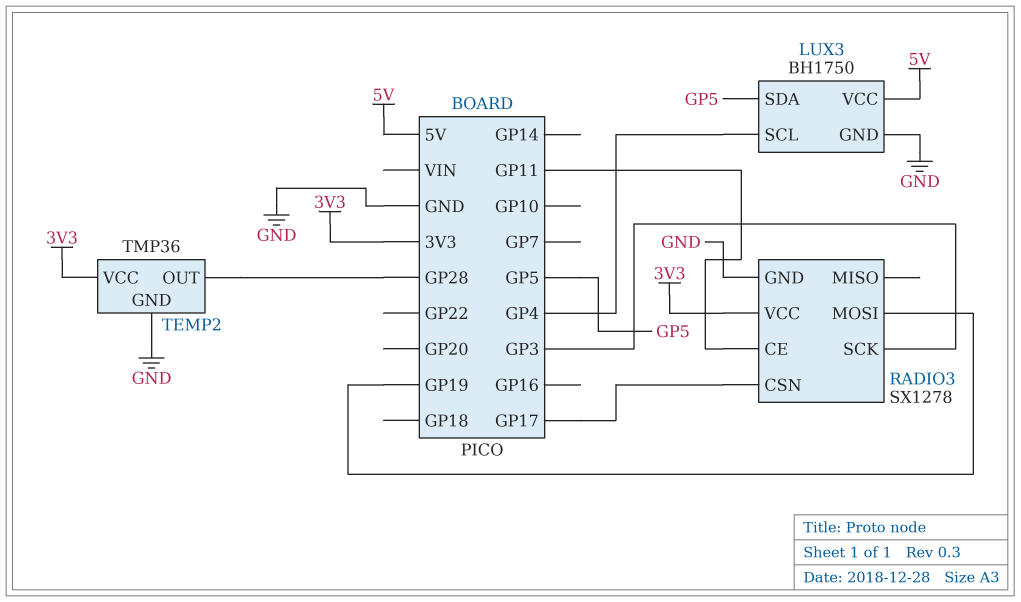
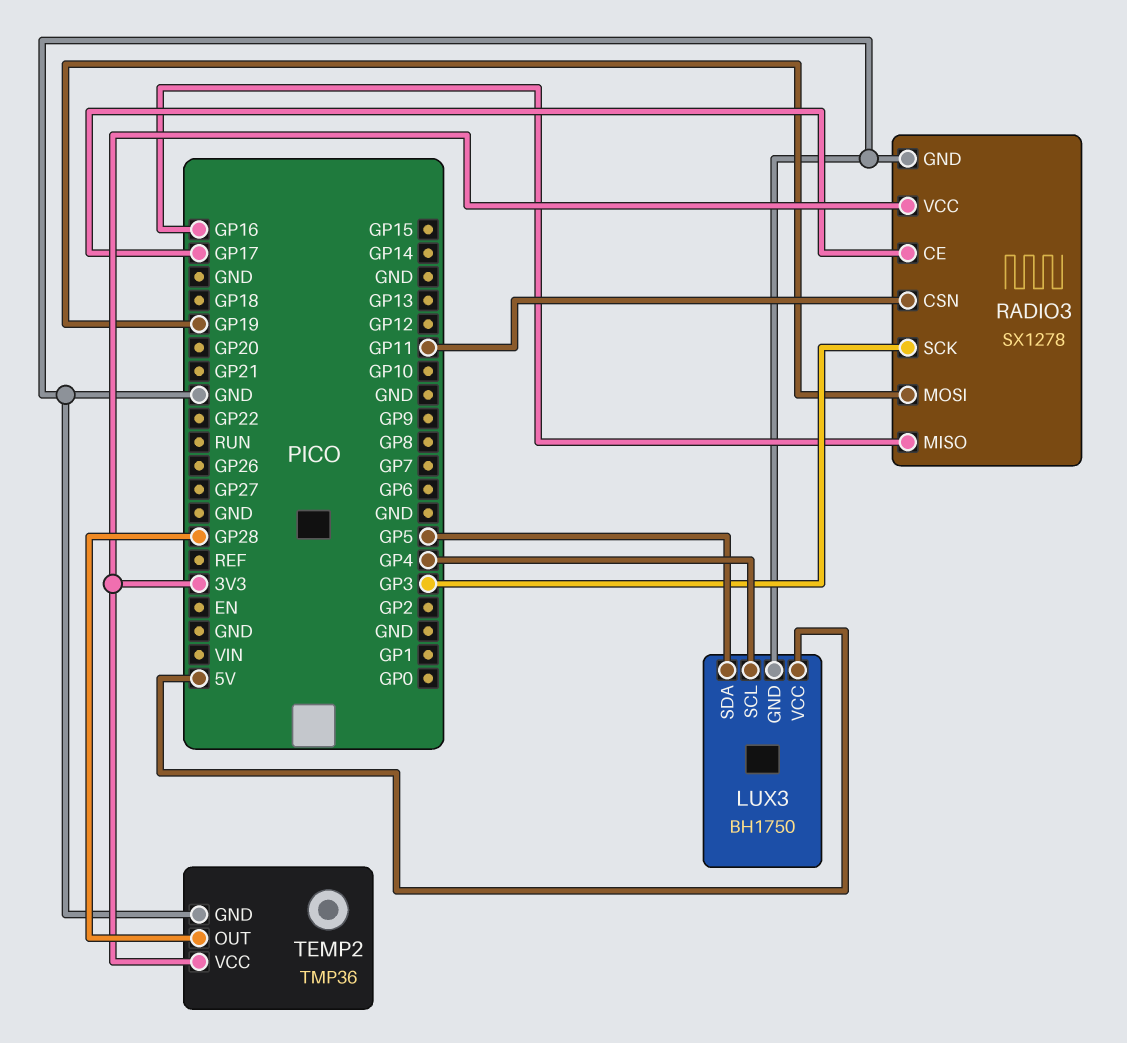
RADIO3 pin CE: GP11 -> GP17
RADIO3 pin CSN: GP17 -> GP11
RADIO3 pin MISO: none -> GP16

